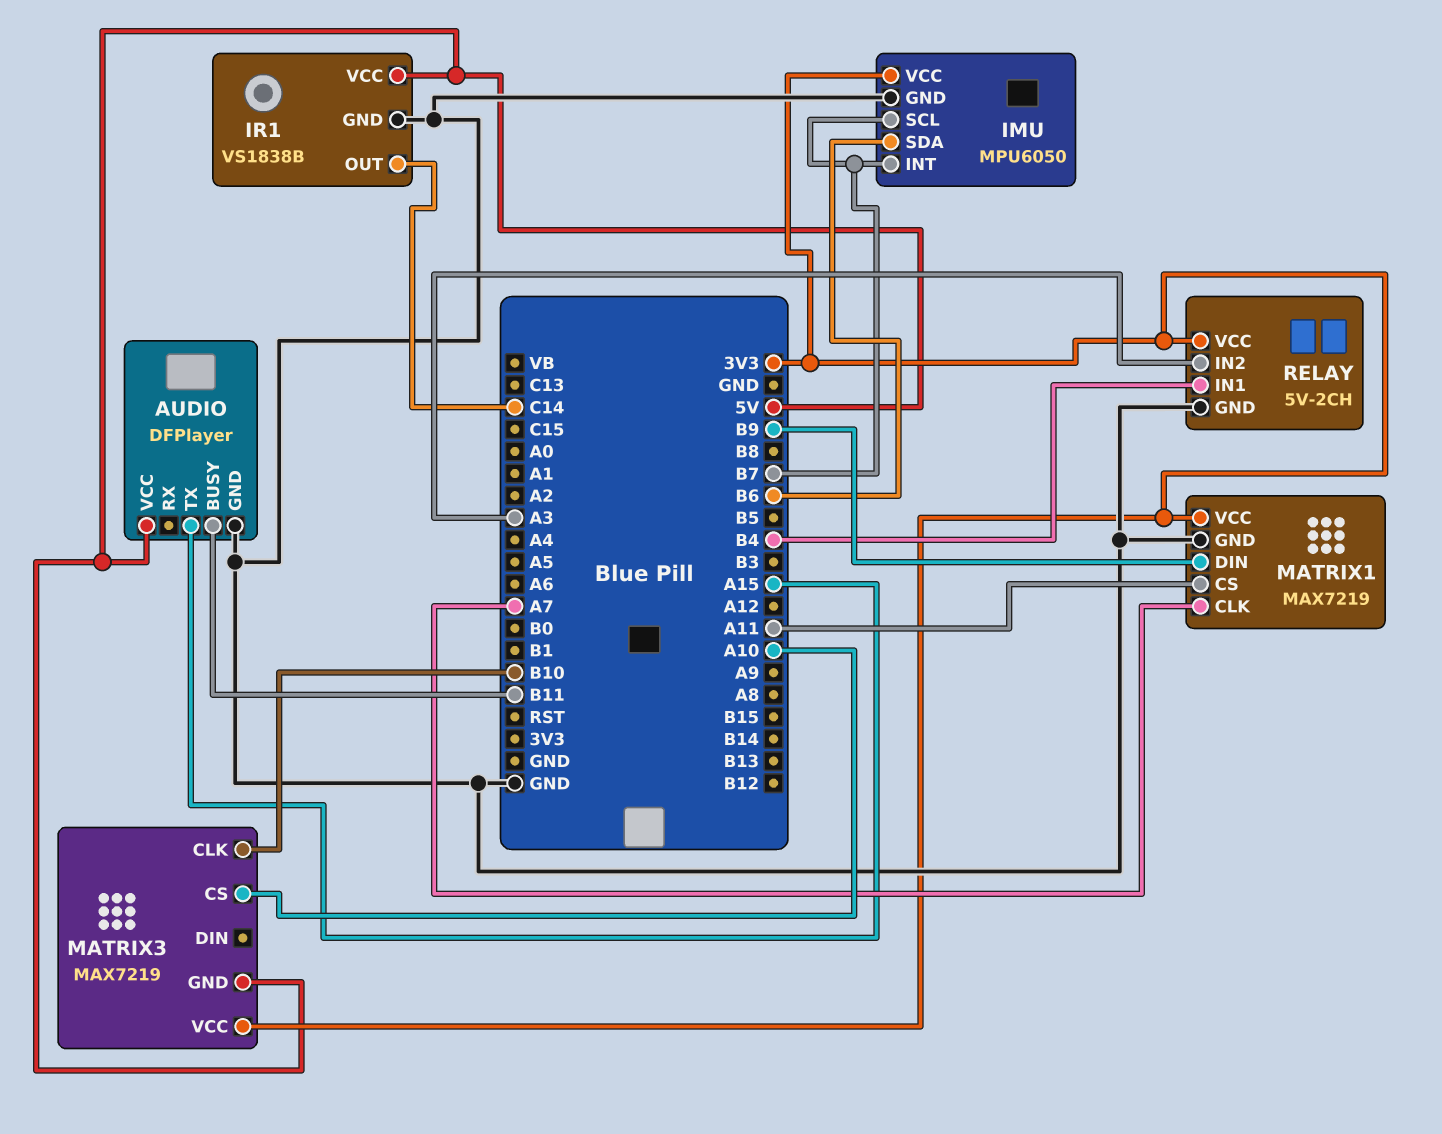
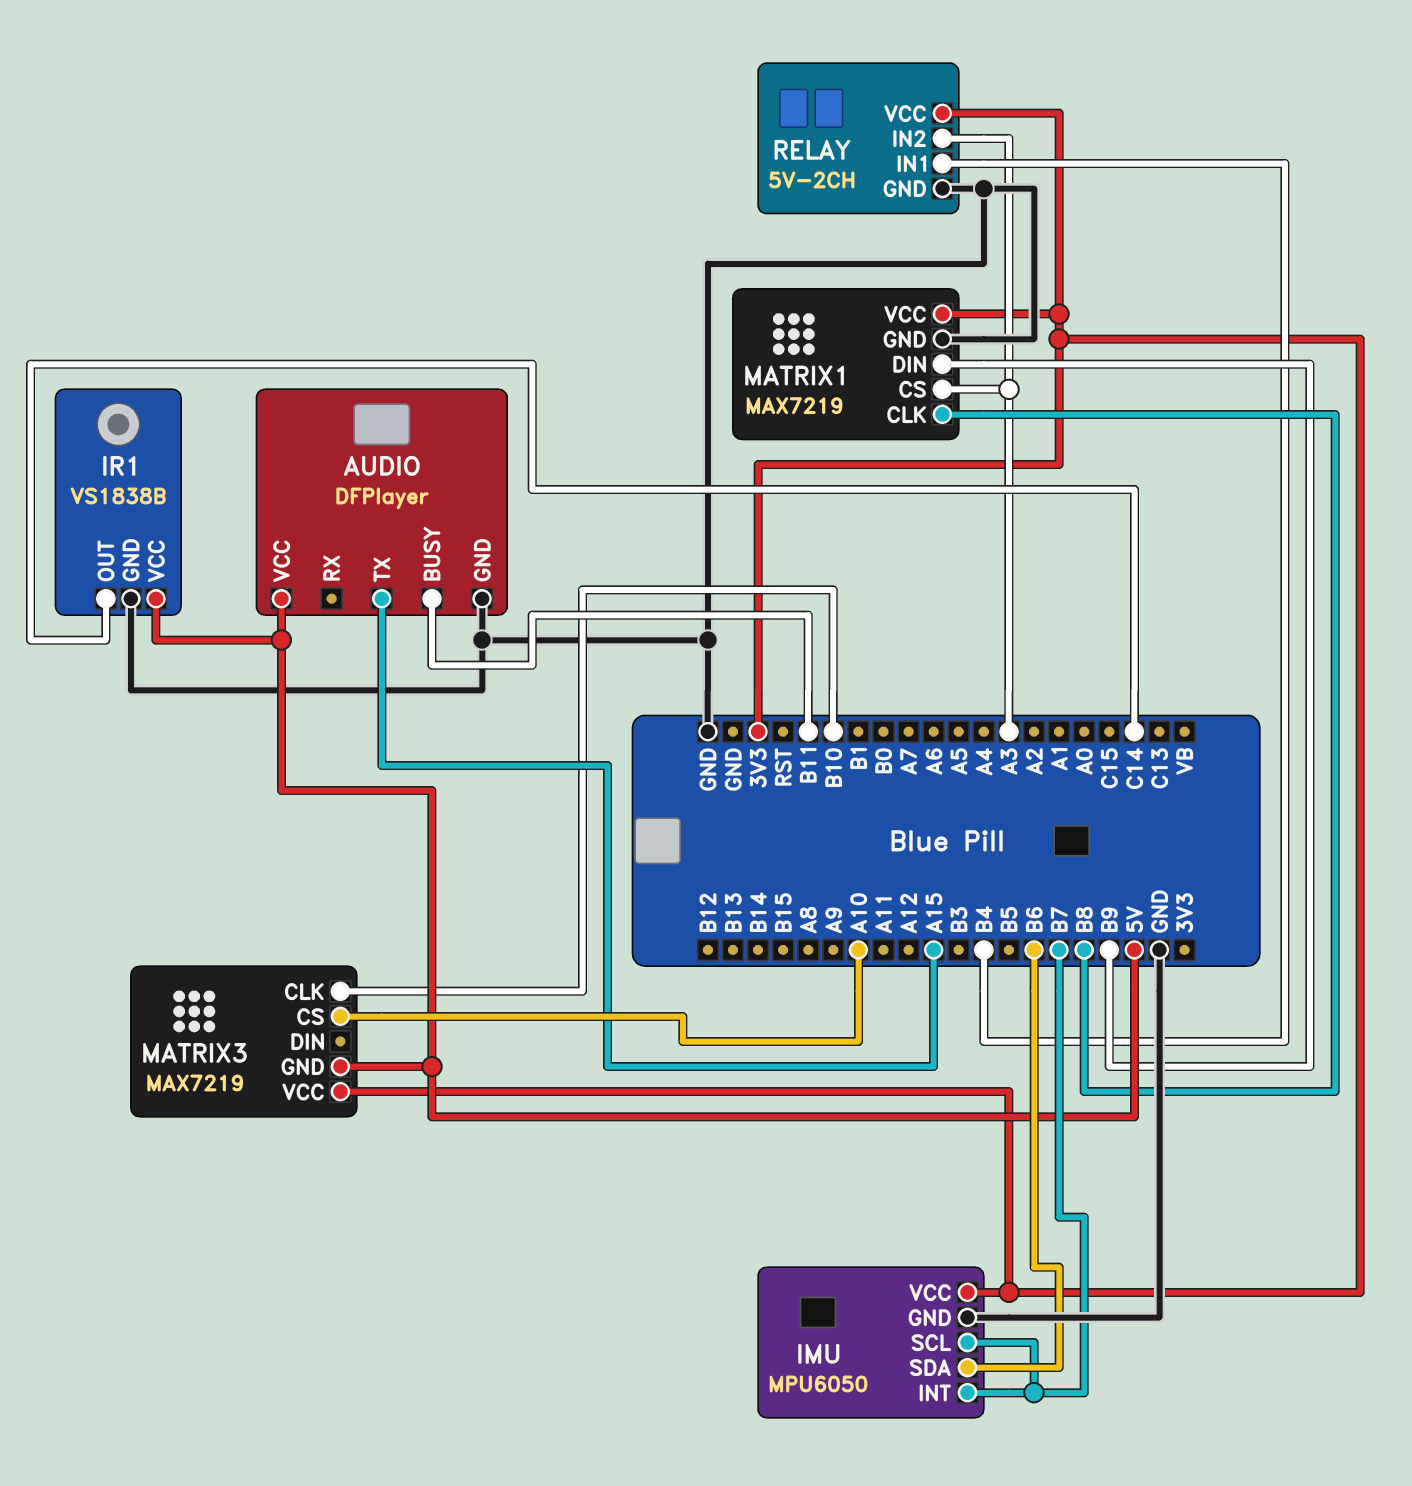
MATRIX1 pin CLK: A7 -> B8
MATRIX1 pin CS: A11 -> A3

